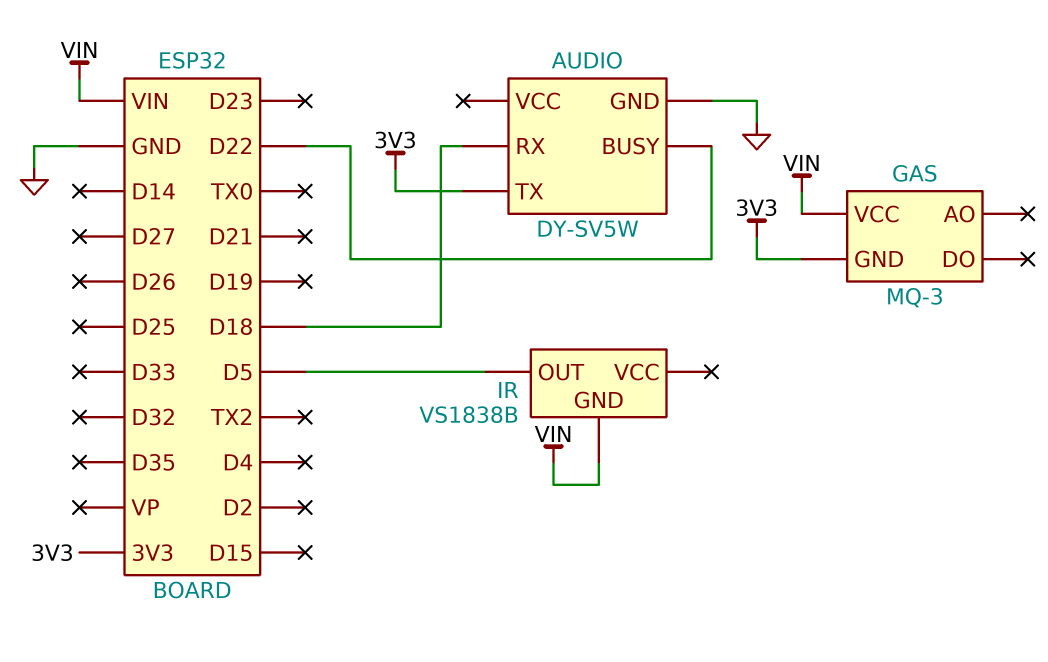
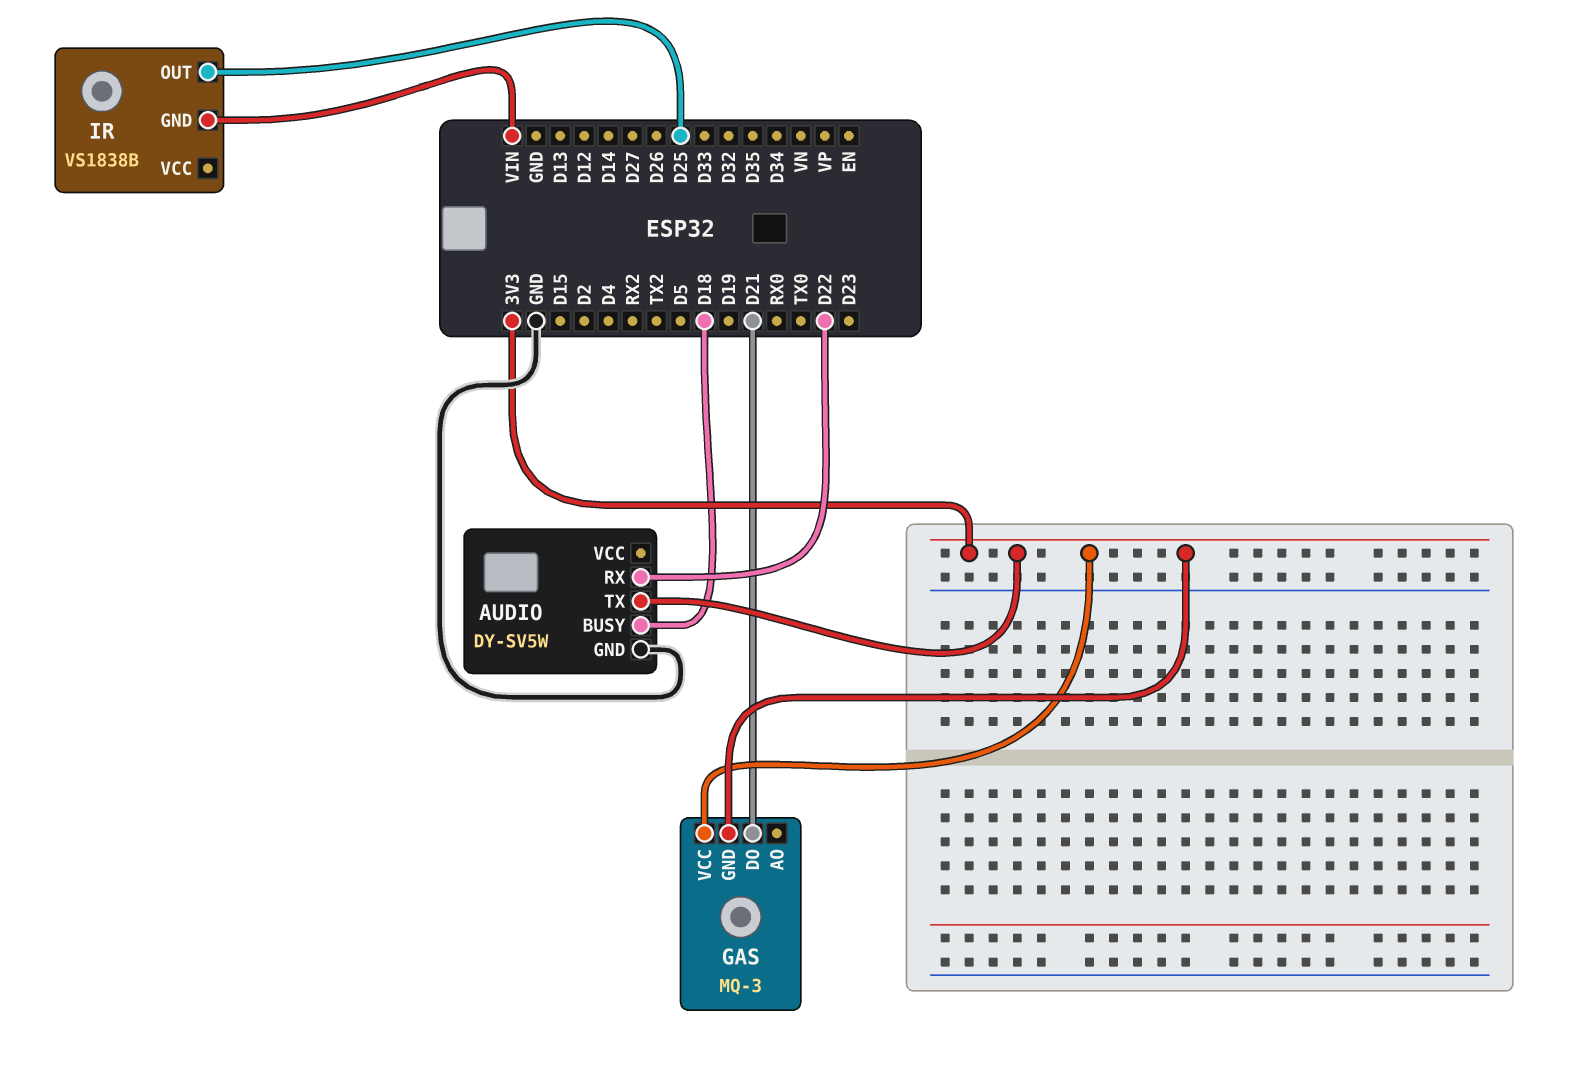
AUDIO pin BUSY: D22 -> D18
AUDIO pin RX: D18 -> D22
GAS pin DO: none -> D21
GAS pin VCC: VIN -> 3V3
IR pin OUT: D5 -> D25

